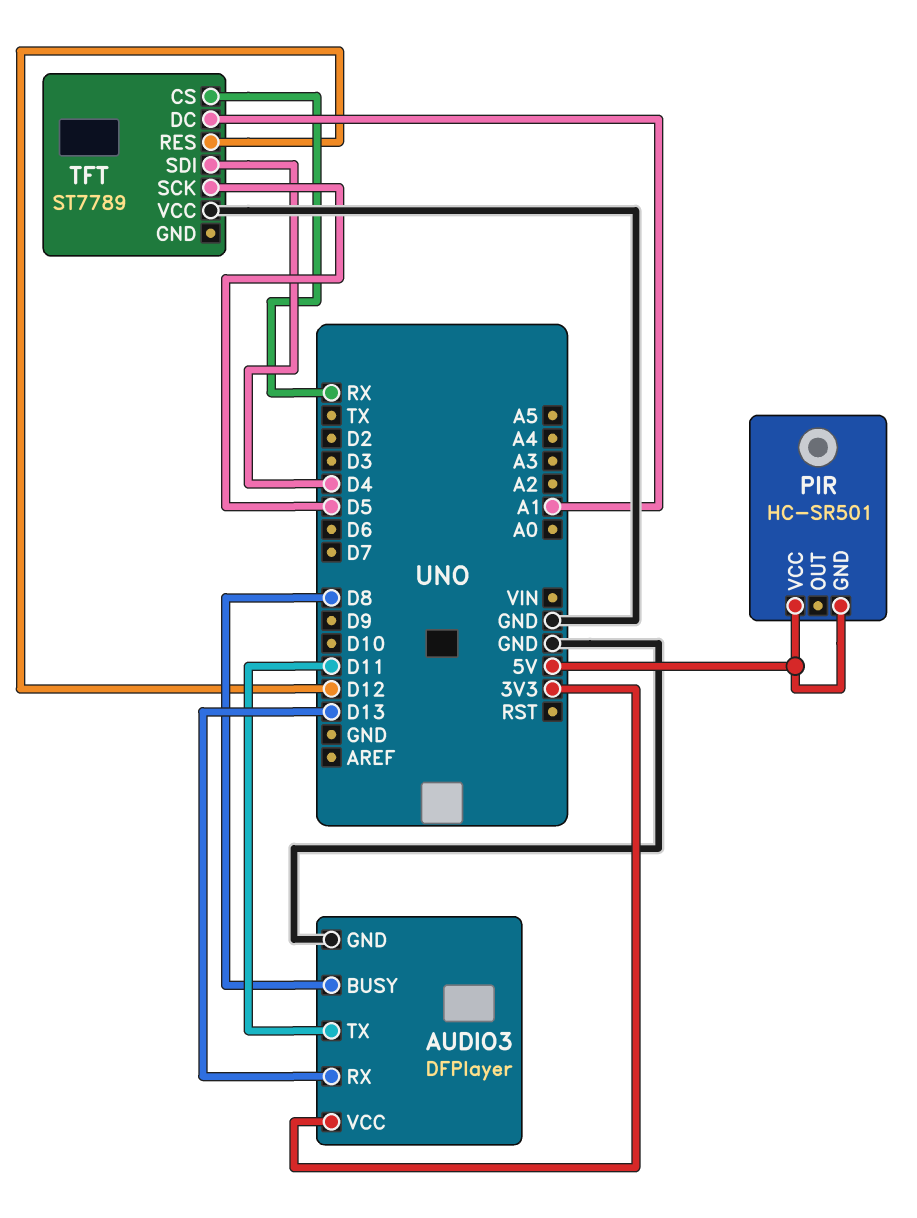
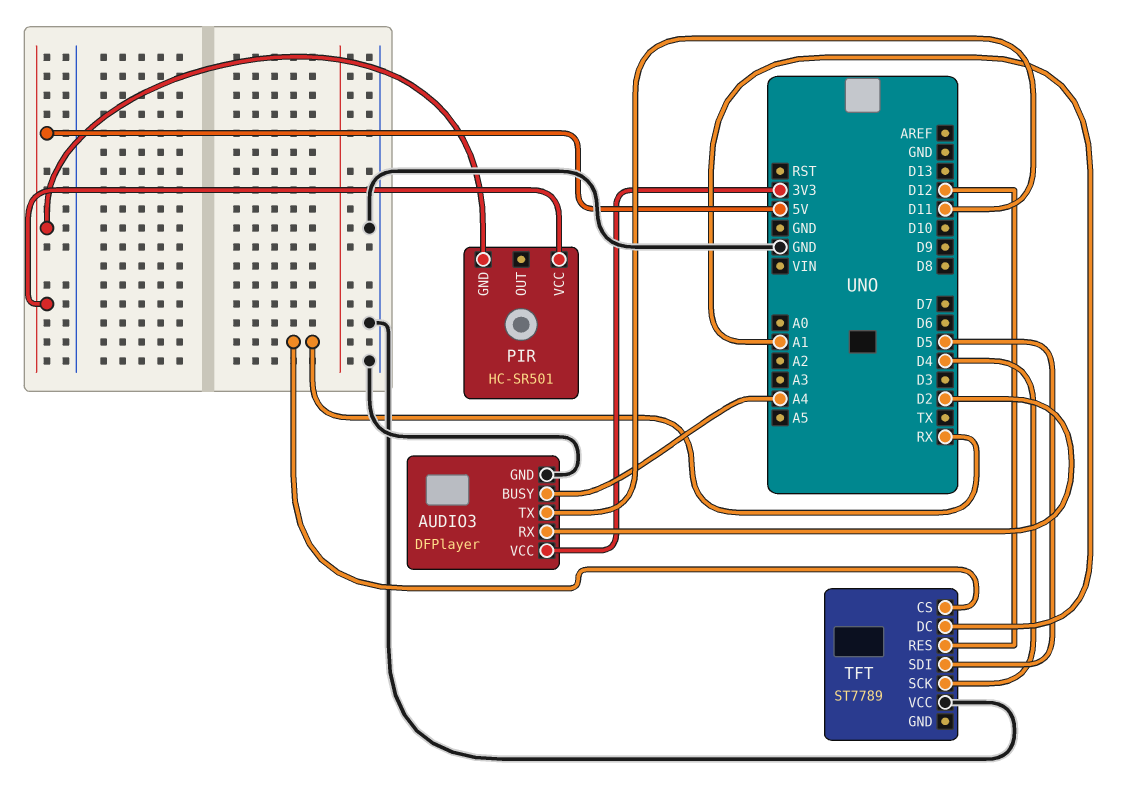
AUDIO3 pin BUSY: D8 -> A4
AUDIO3 pin RX: D13 -> D2
TFT pin SCK: D5 -> D4
TFT pin SDI: D4 -> D5

